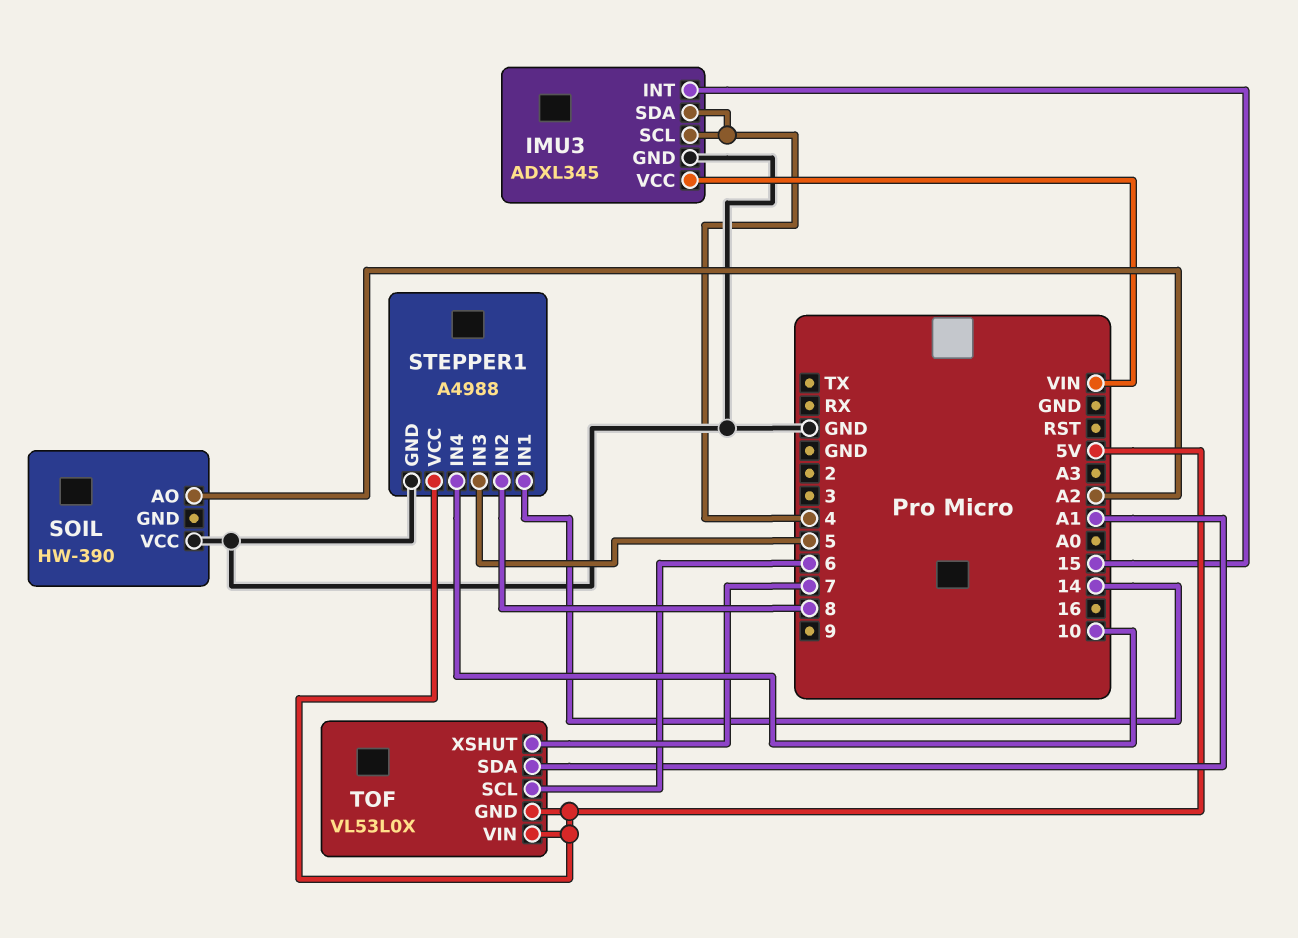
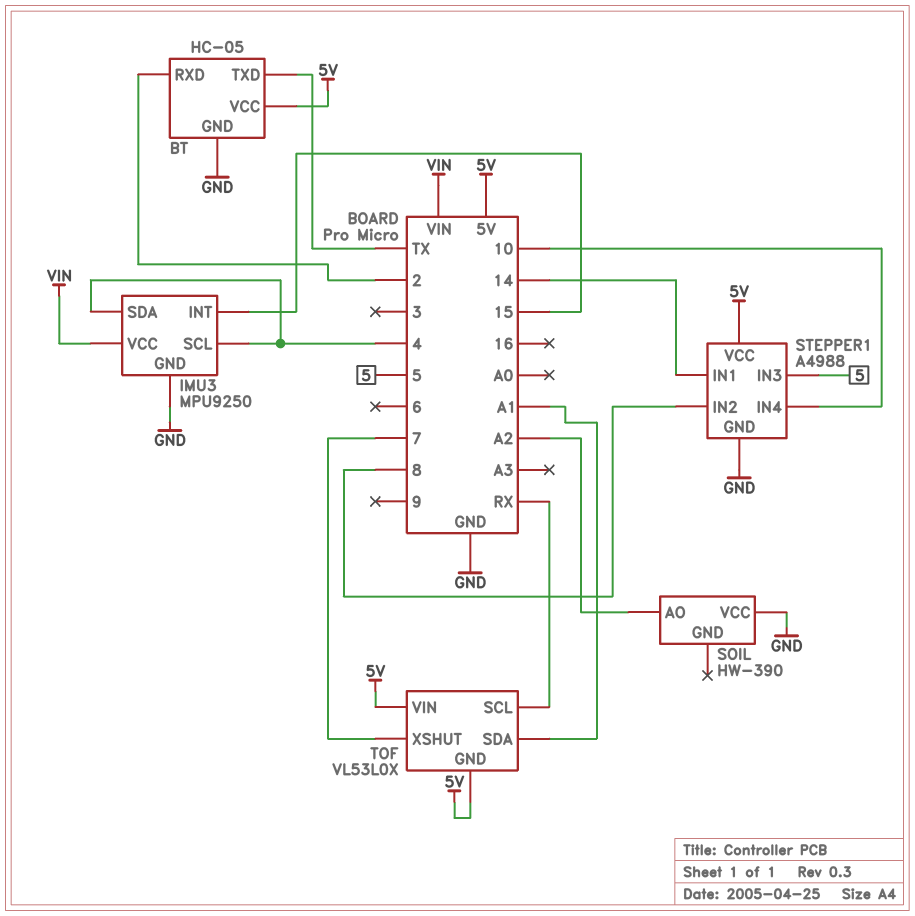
BT: none -> HC-05
BT pin GND: none -> GND
BT pin RXD: none -> 2
BT pin TXD: none -> TX
BT pin VCC: none -> 5V
IMU3: ADXL345 -> MPU9250
TOF pin SCL: 6 -> RX

